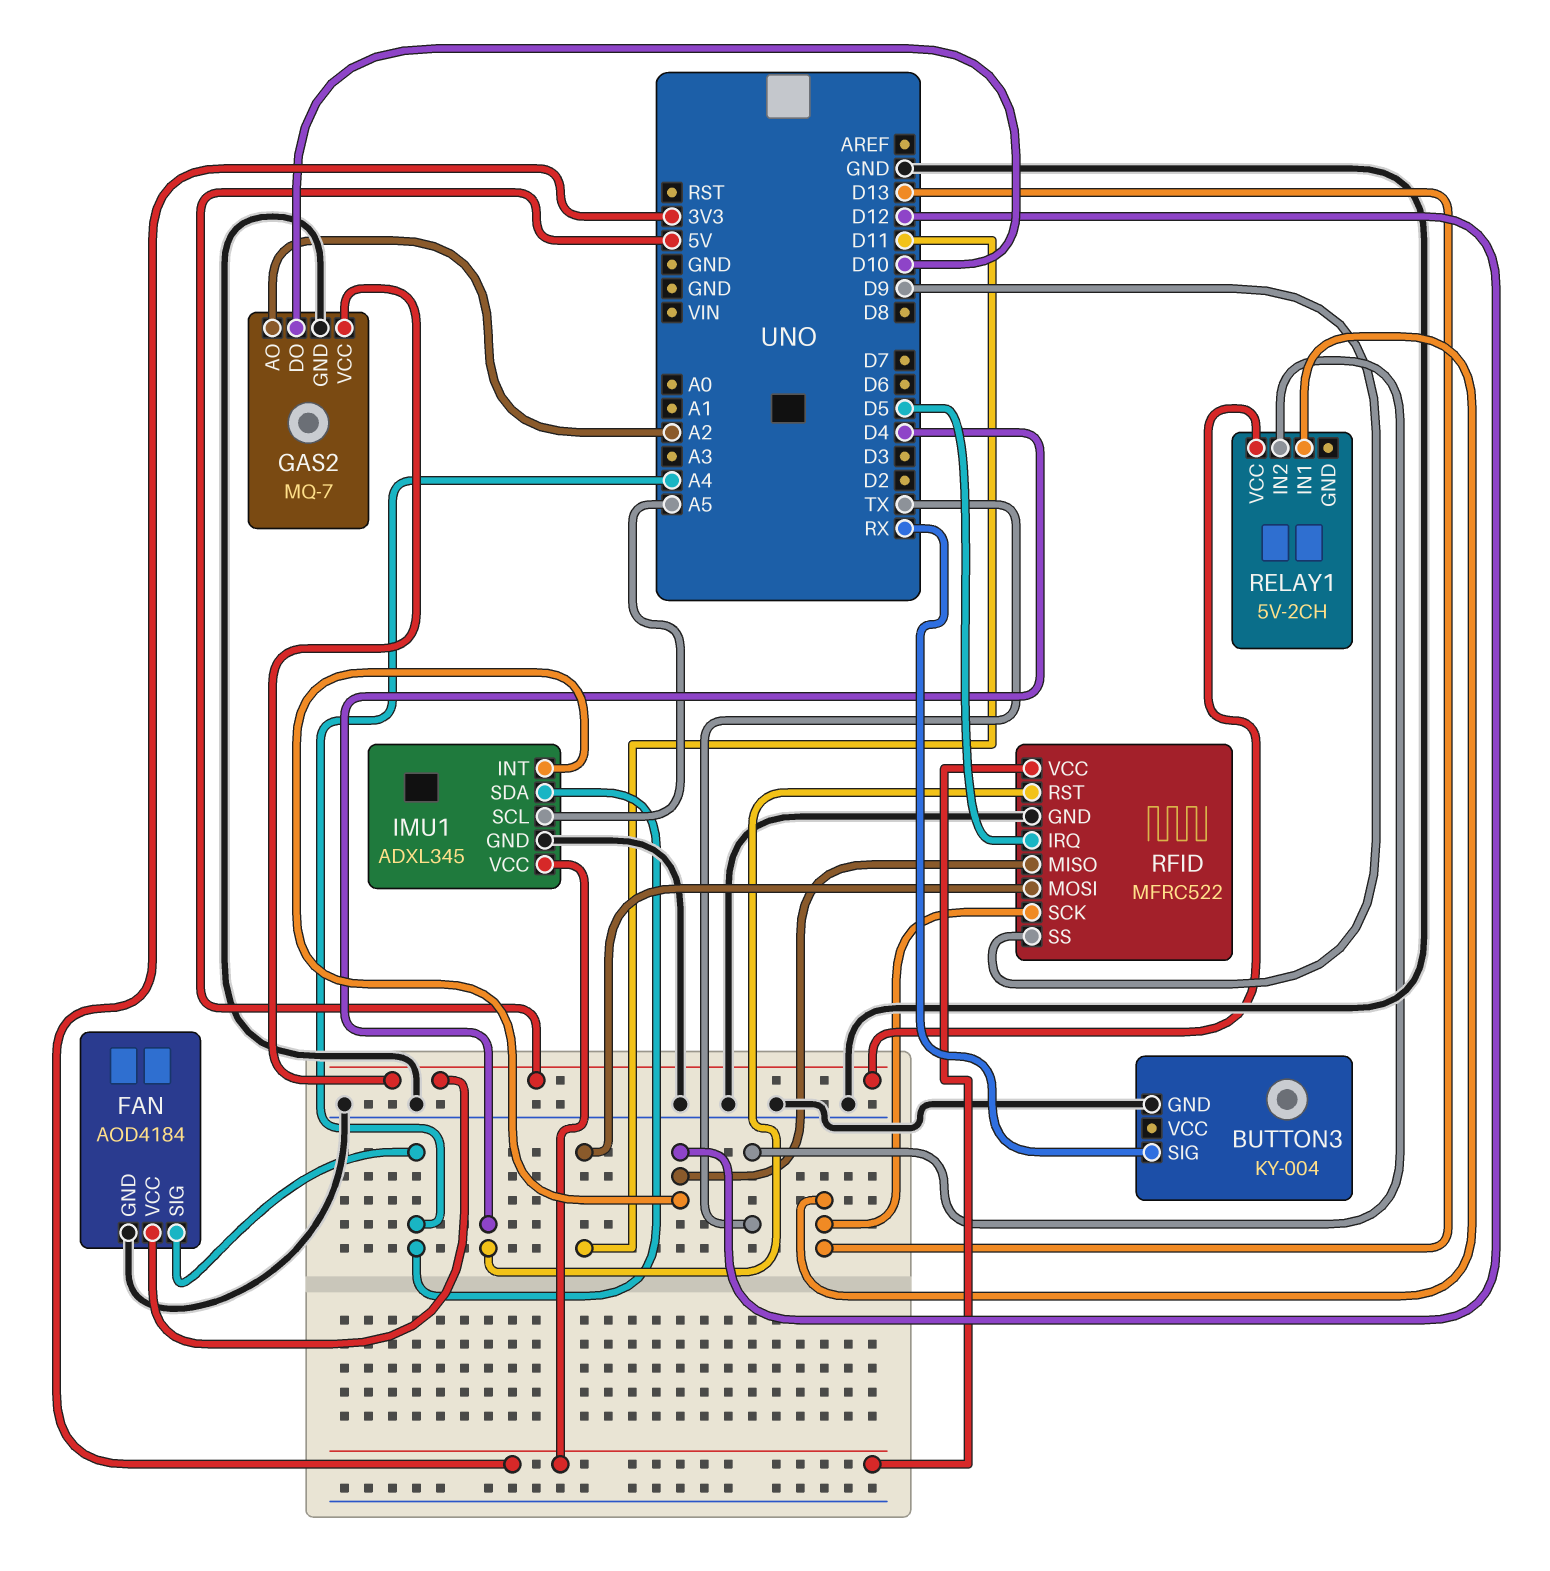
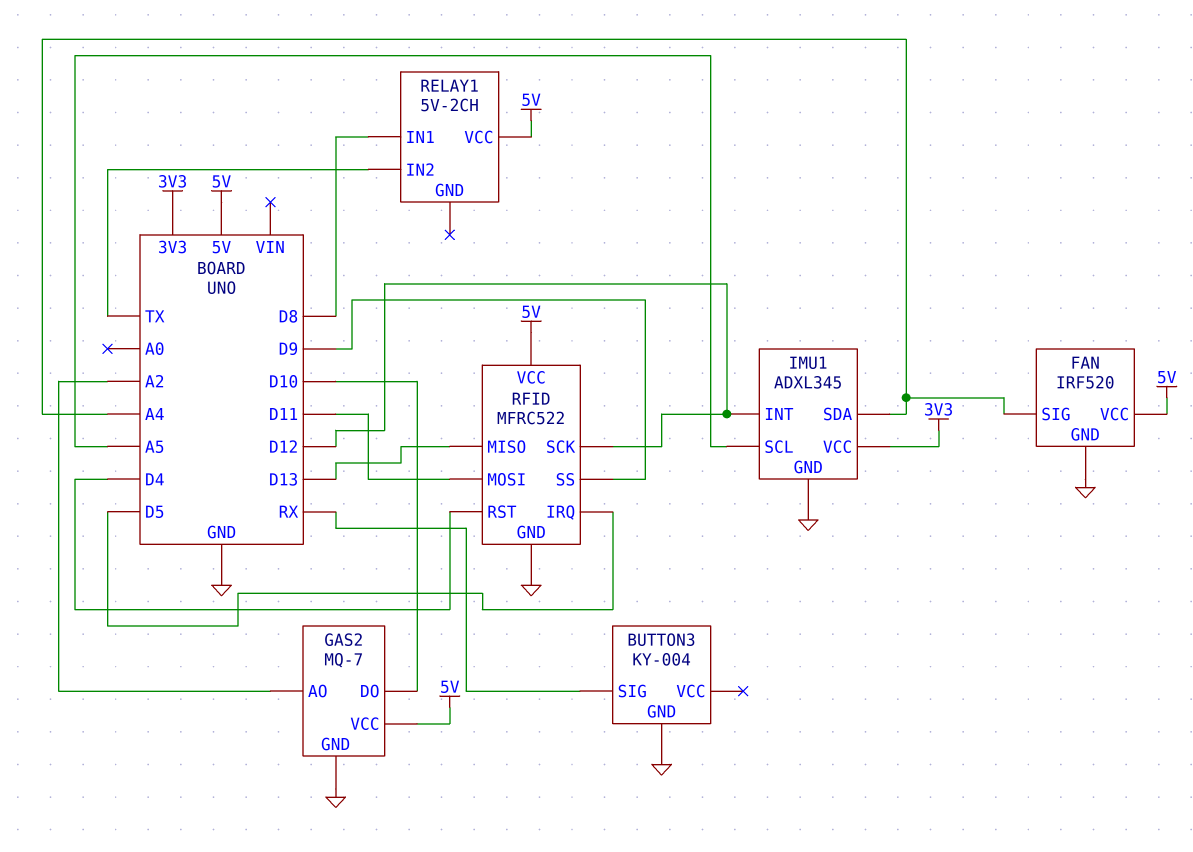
FAN: AOD4184 -> IRF520
RELAY1 pin IN1: D13 -> D8
RFID pin MISO: D12 -> D13
RFID pin SCK: D13 -> D12
RFID pin VCC: 3V3 -> 5V

